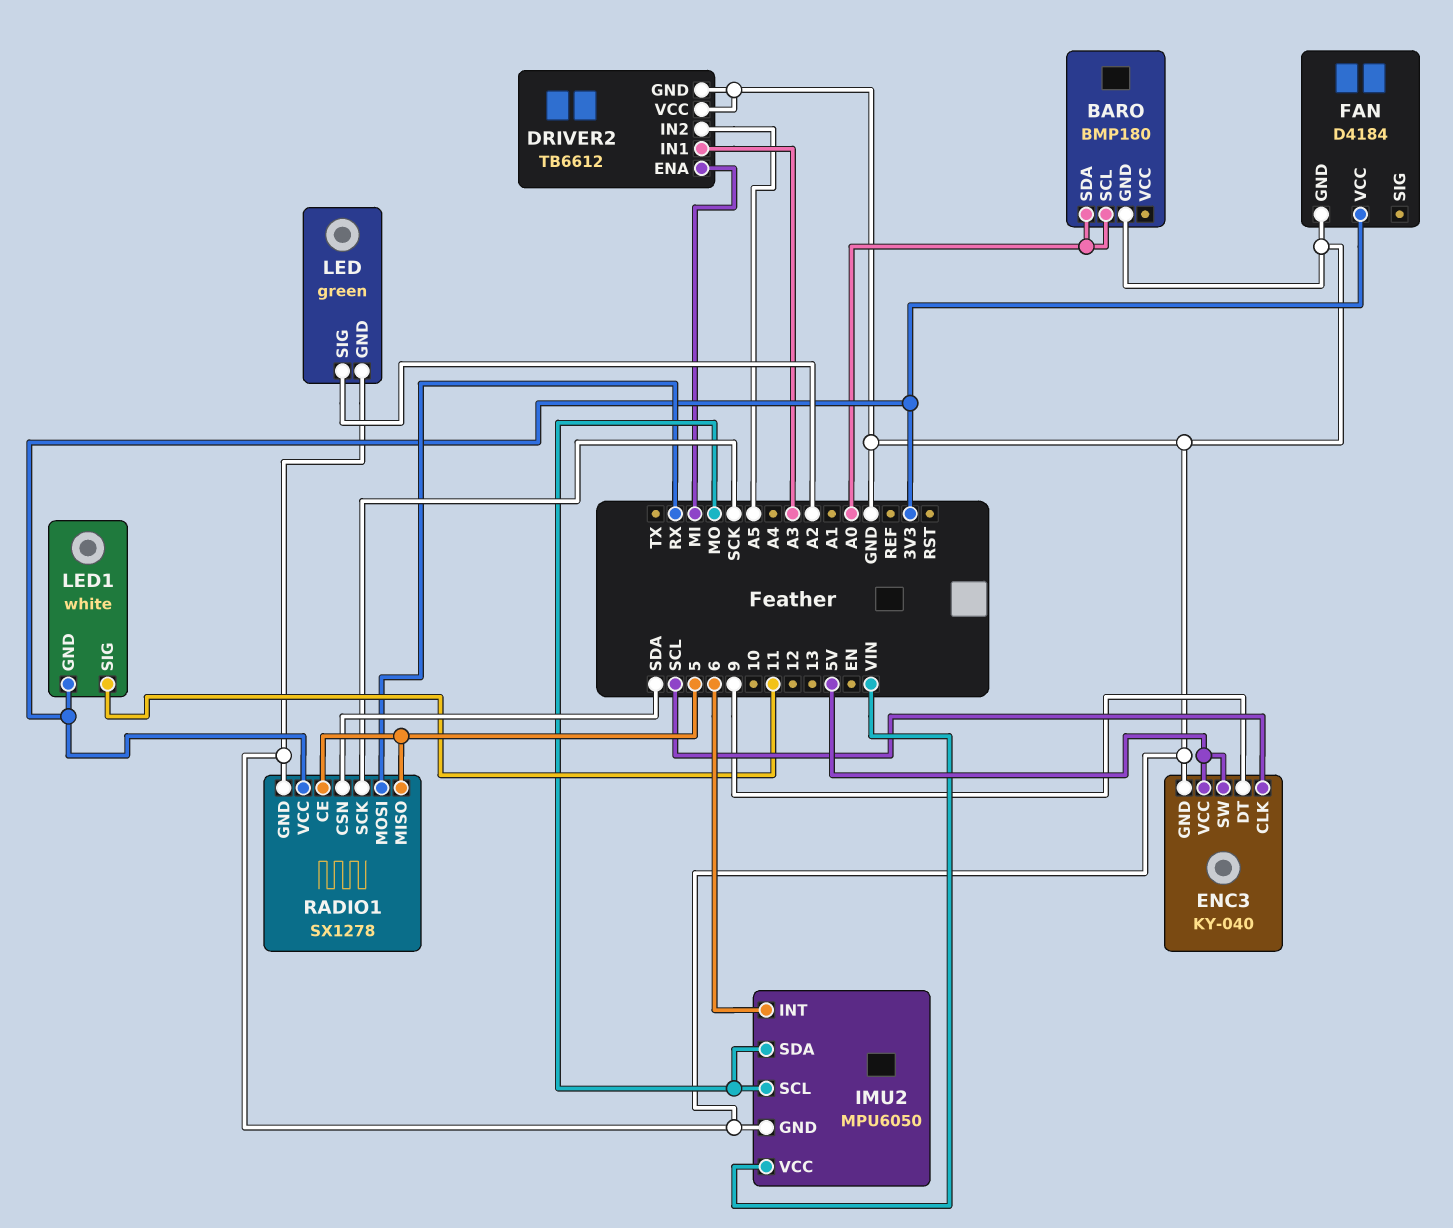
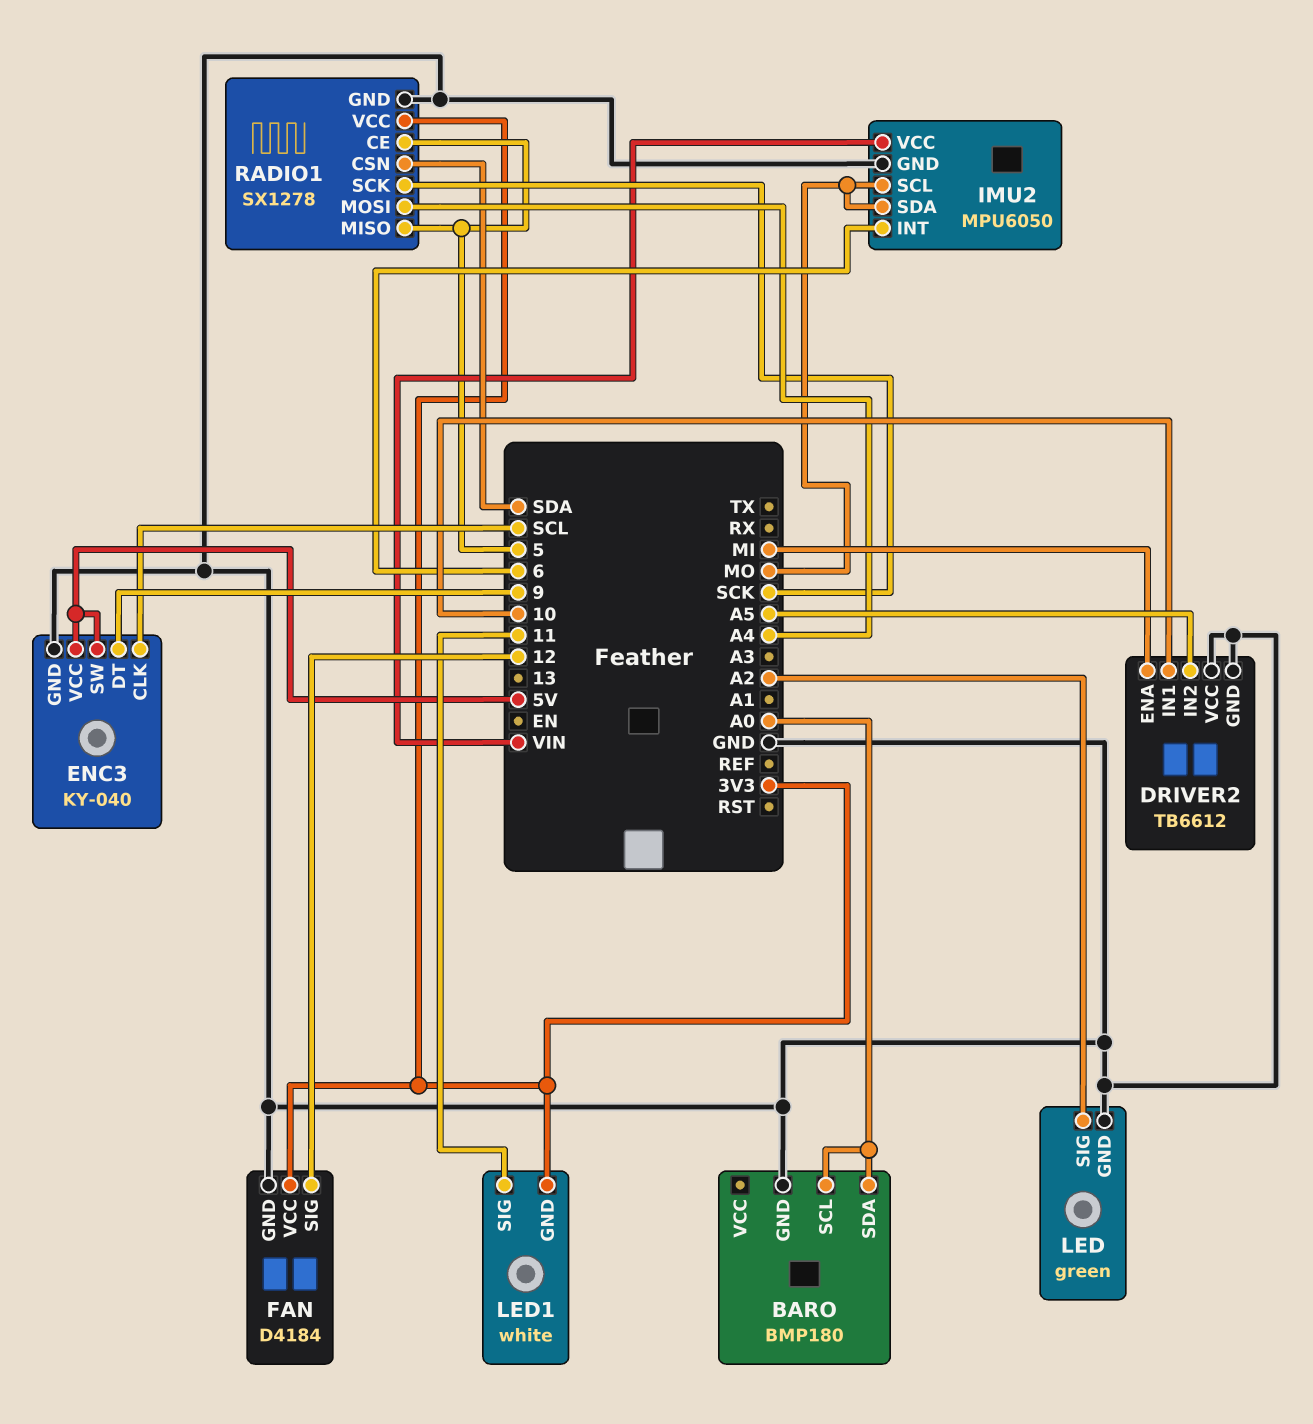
DRIVER2 pin IN1: A3 -> 10
FAN pin SIG: none -> 12
RADIO1 pin MOSI: RX -> A4

